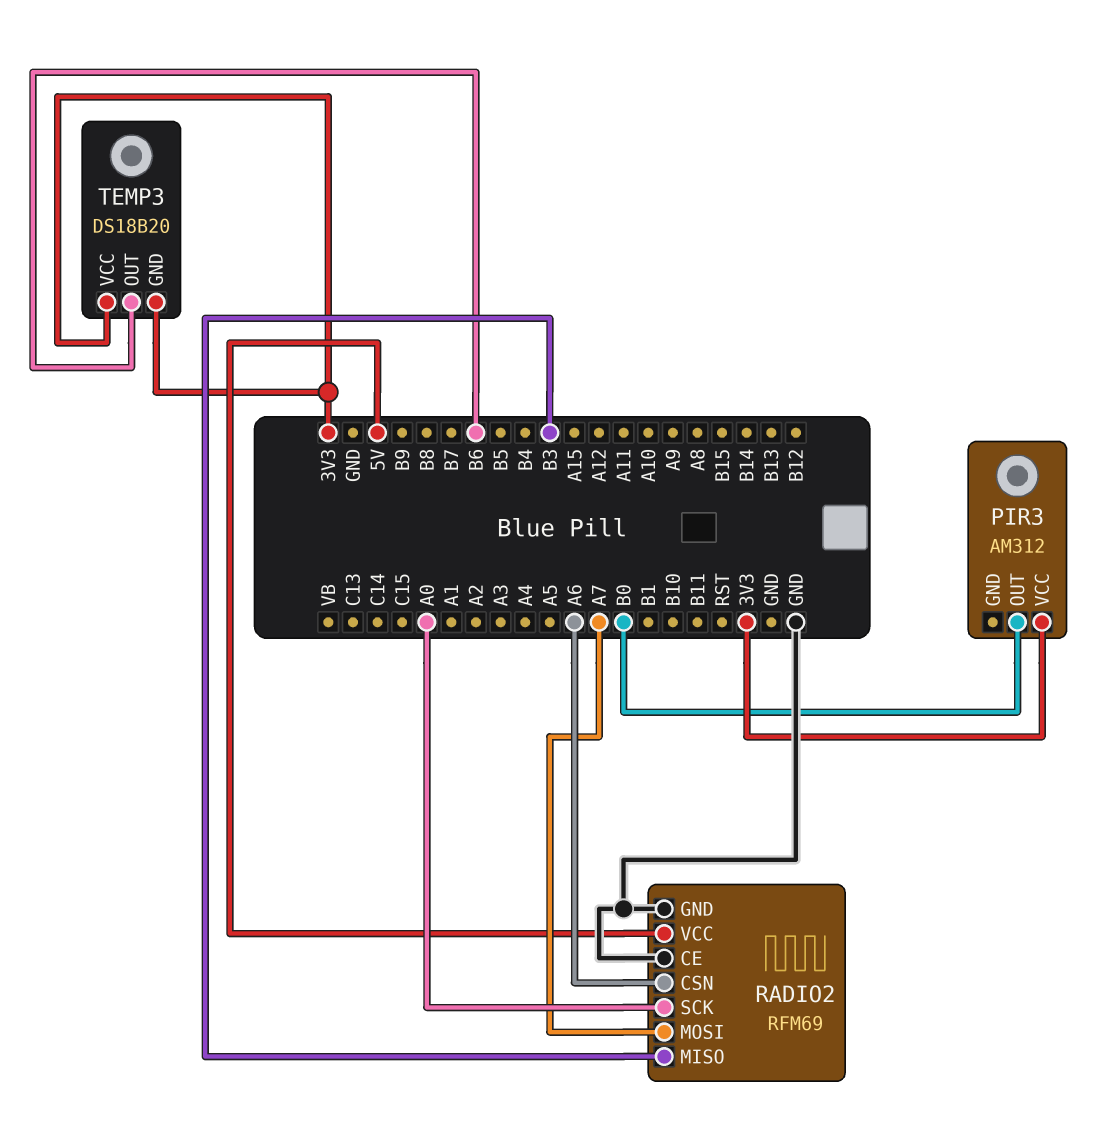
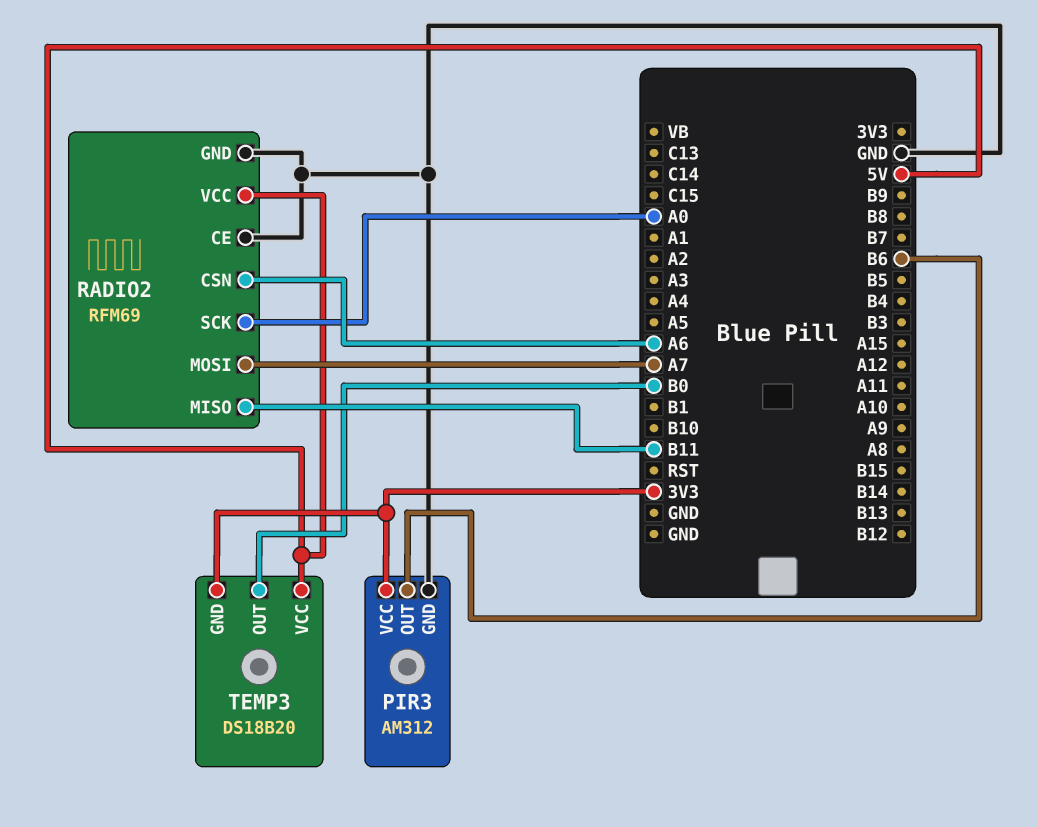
PIR3 pin GND: none -> GND
PIR3 pin OUT: B0 -> B6
RADIO2 pin MISO: B3 -> B11
TEMP3 pin OUT: B6 -> B0
TEMP3 pin VCC: 3V3 -> 5V

